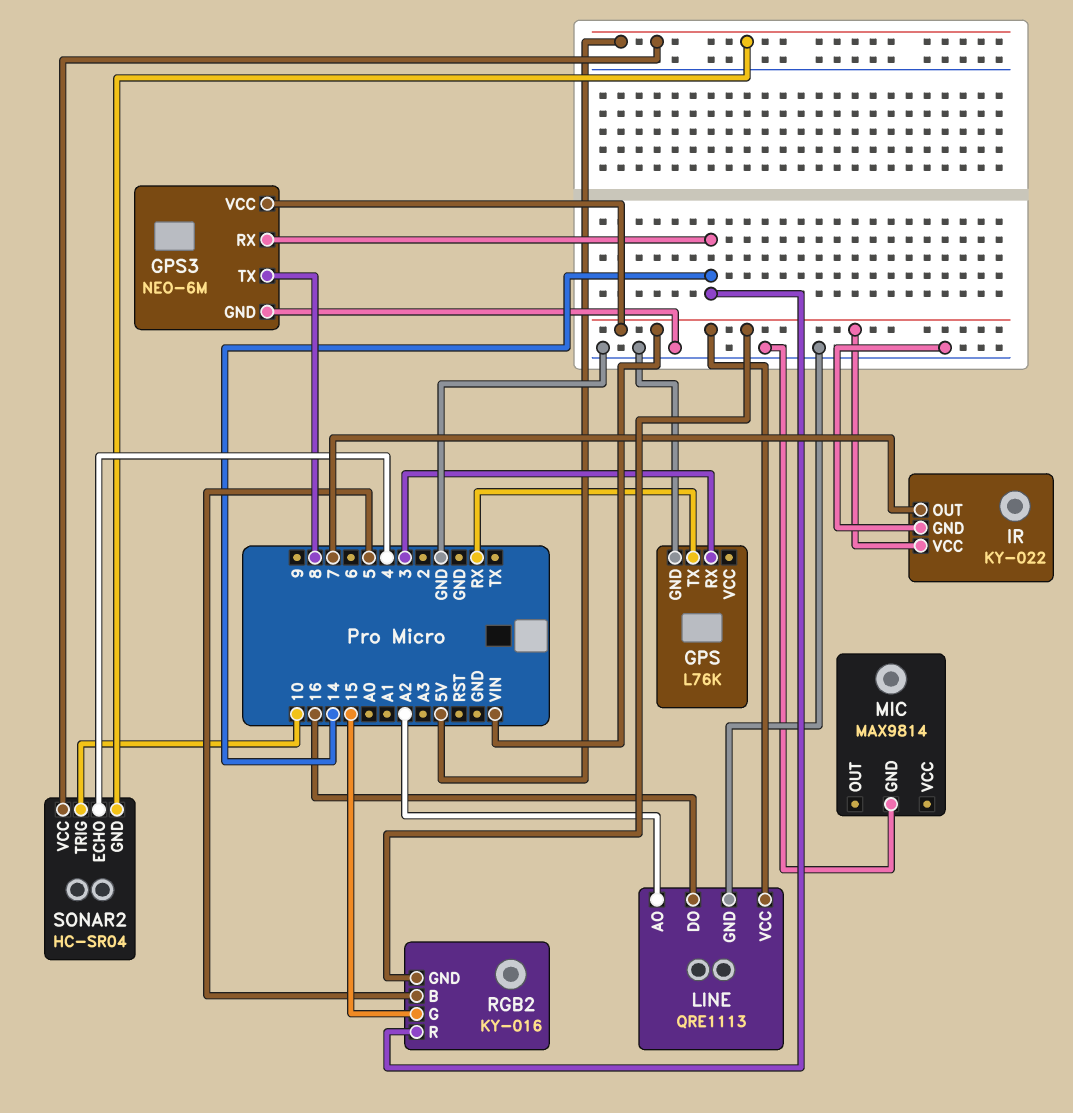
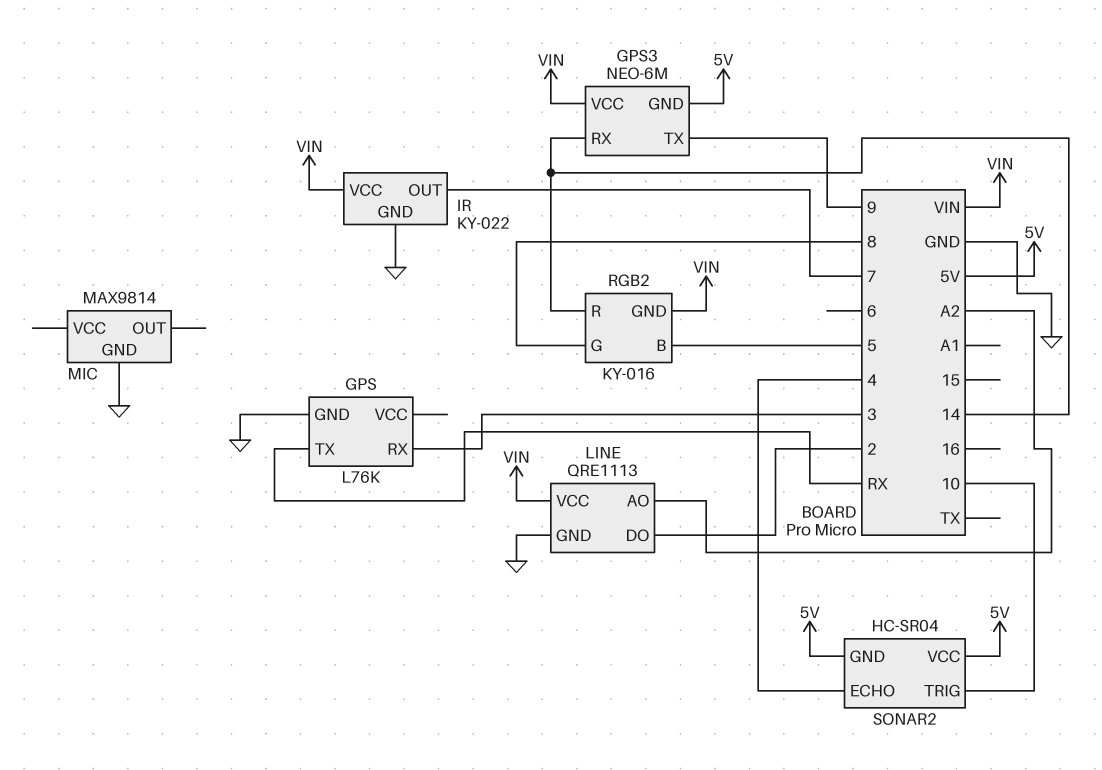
GPS3 pin GND: GND -> 5V
GPS3 pin TX: 8 -> 9
LINE pin DO: 16 -> 2
RGB2 pin G: 15 -> 8

